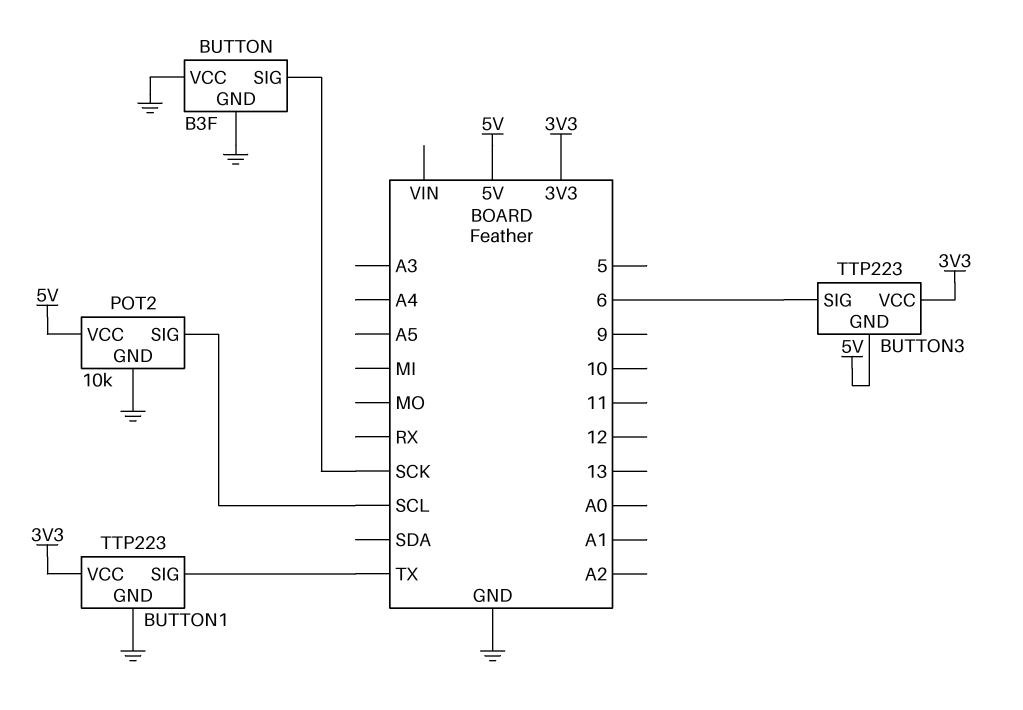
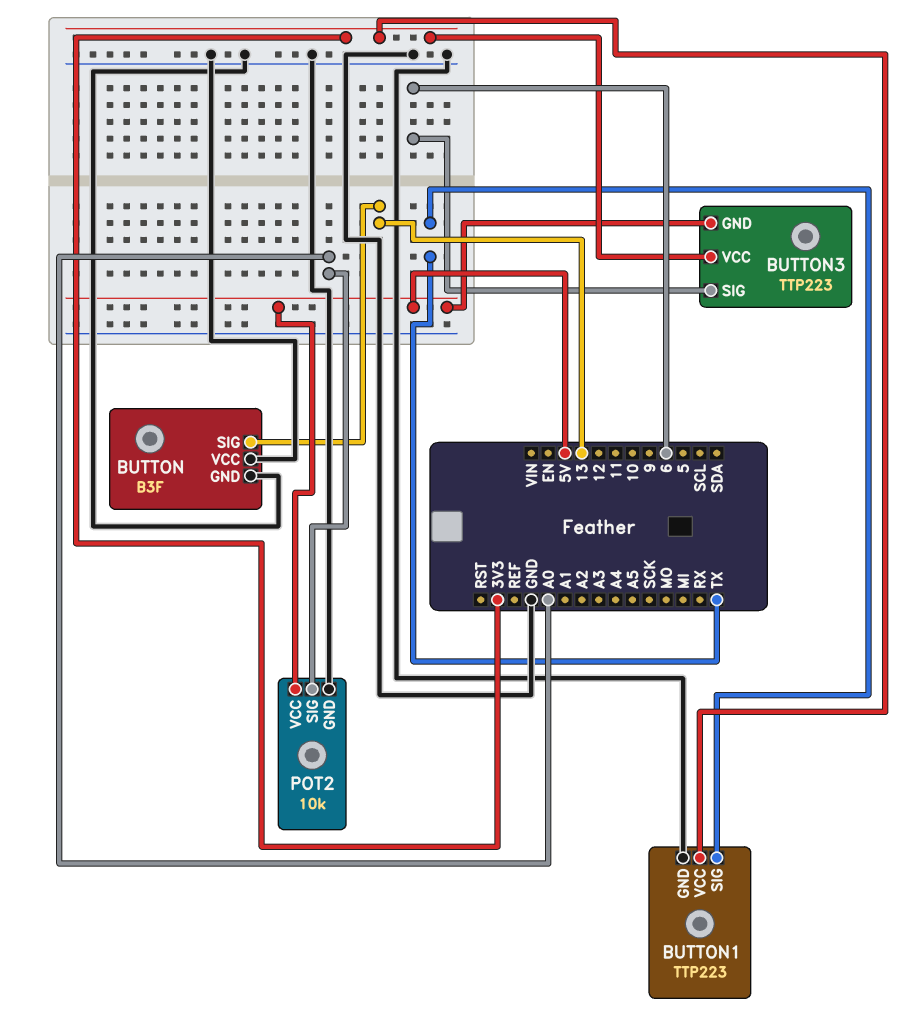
BUTTON pin SIG: SCK -> 13
POT2 pin SIG: SCL -> A0

